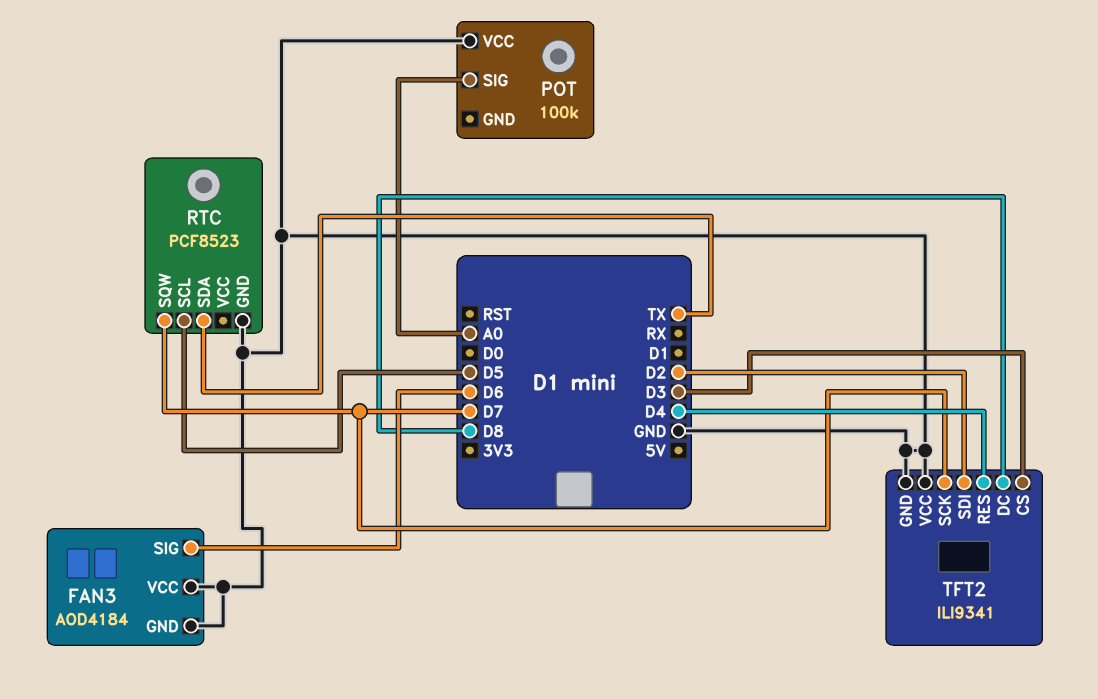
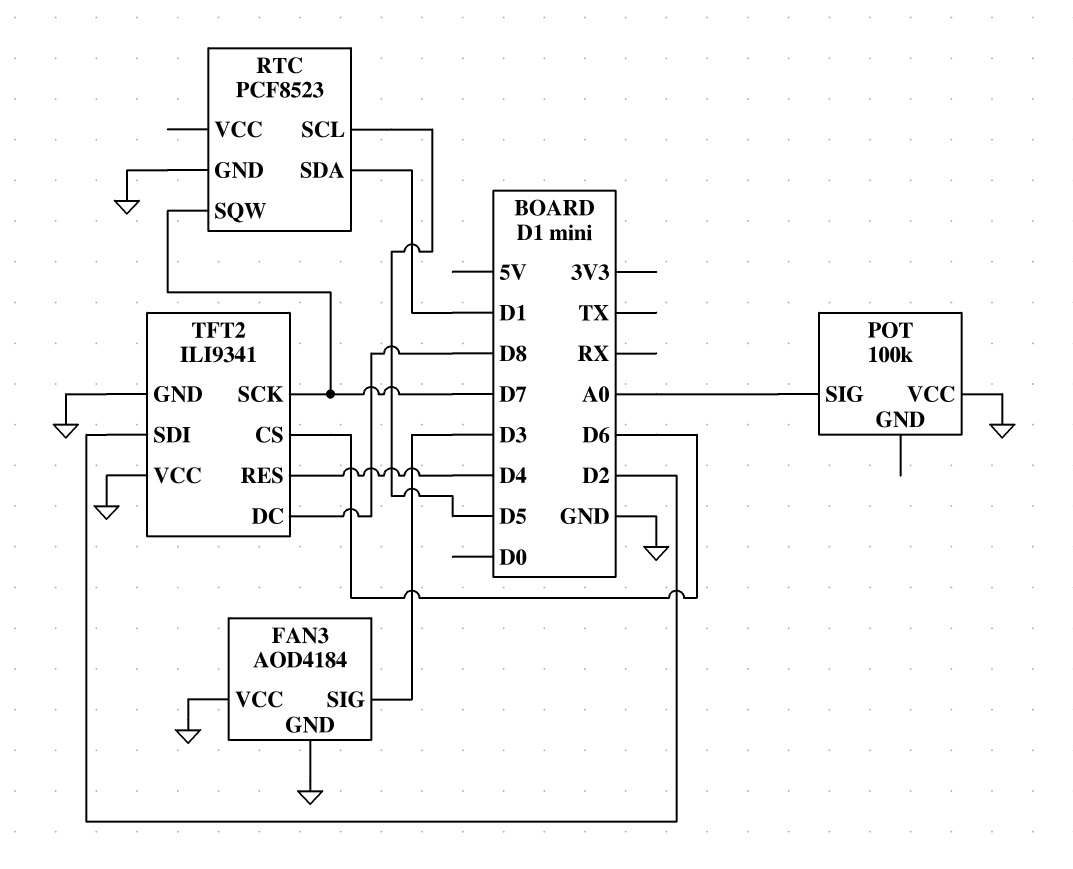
FAN3 pin SIG: D6 -> D3
RTC pin SDA: TX -> D1
TFT2 pin CS: D3 -> D6

